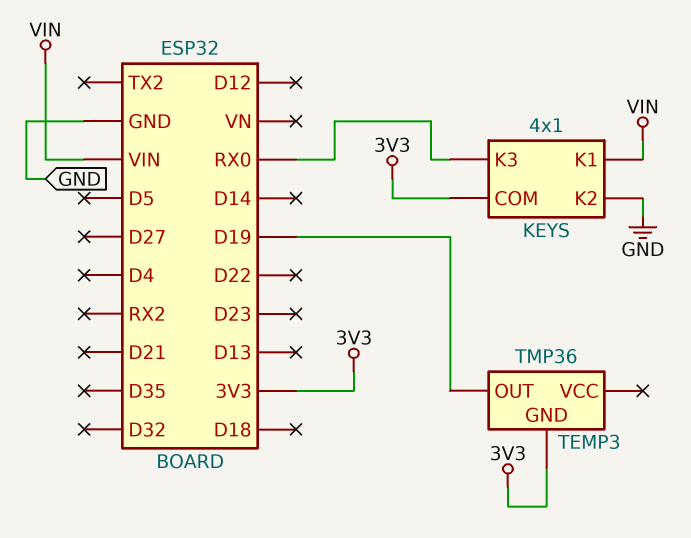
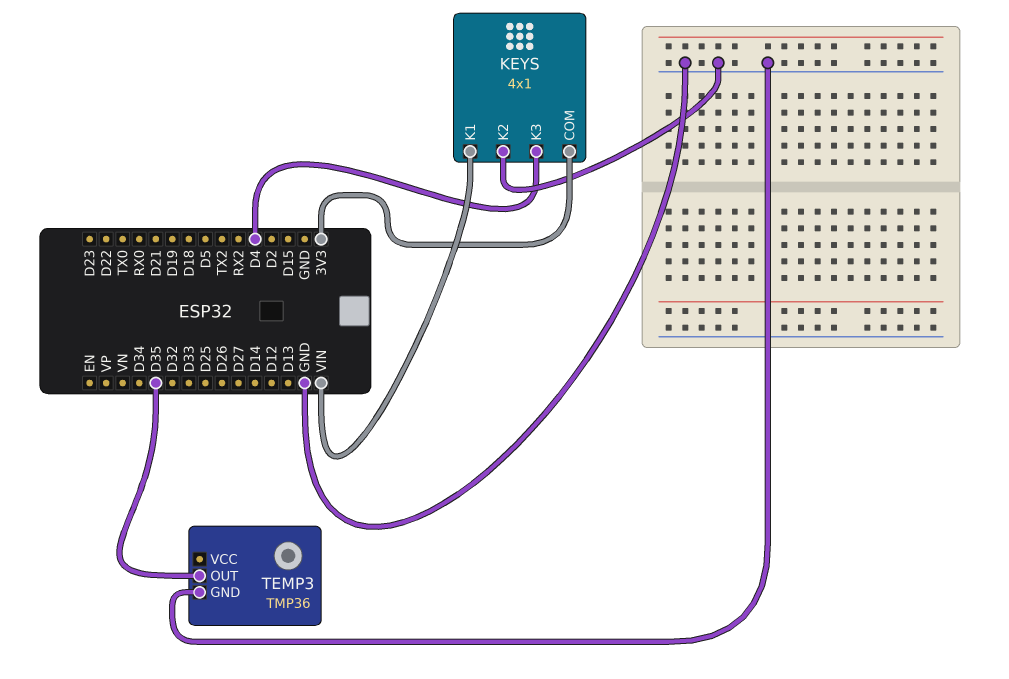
KEYS pin K3: RX0 -> D4
TEMP3 pin GND: 3V3 -> GND
TEMP3 pin OUT: D19 -> D35

